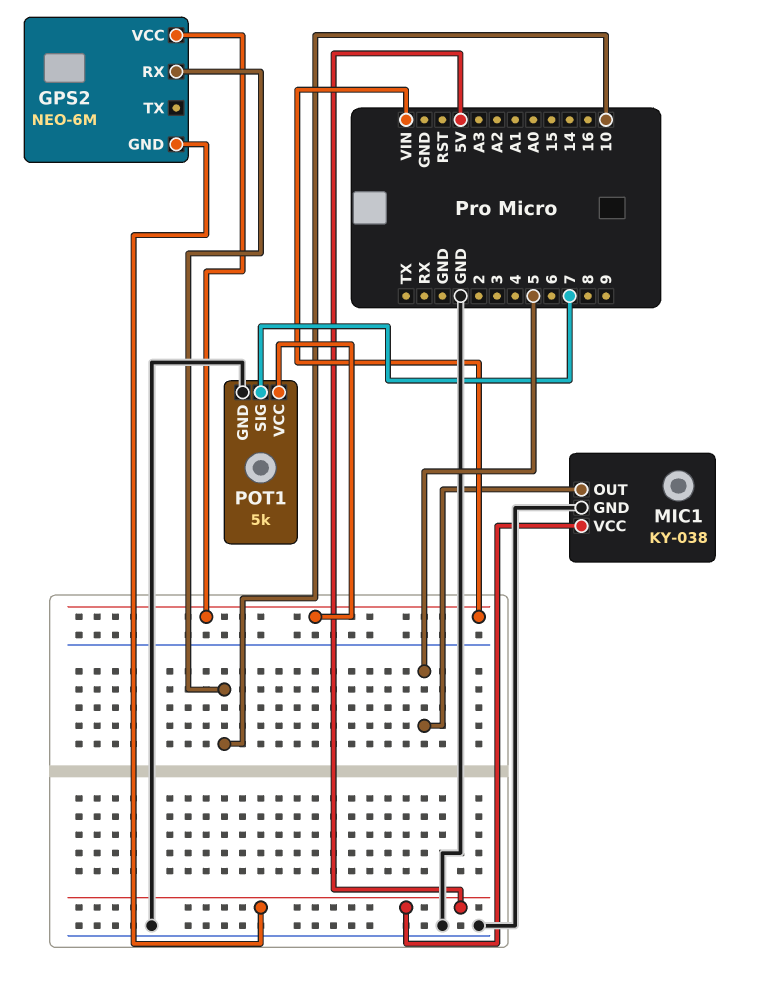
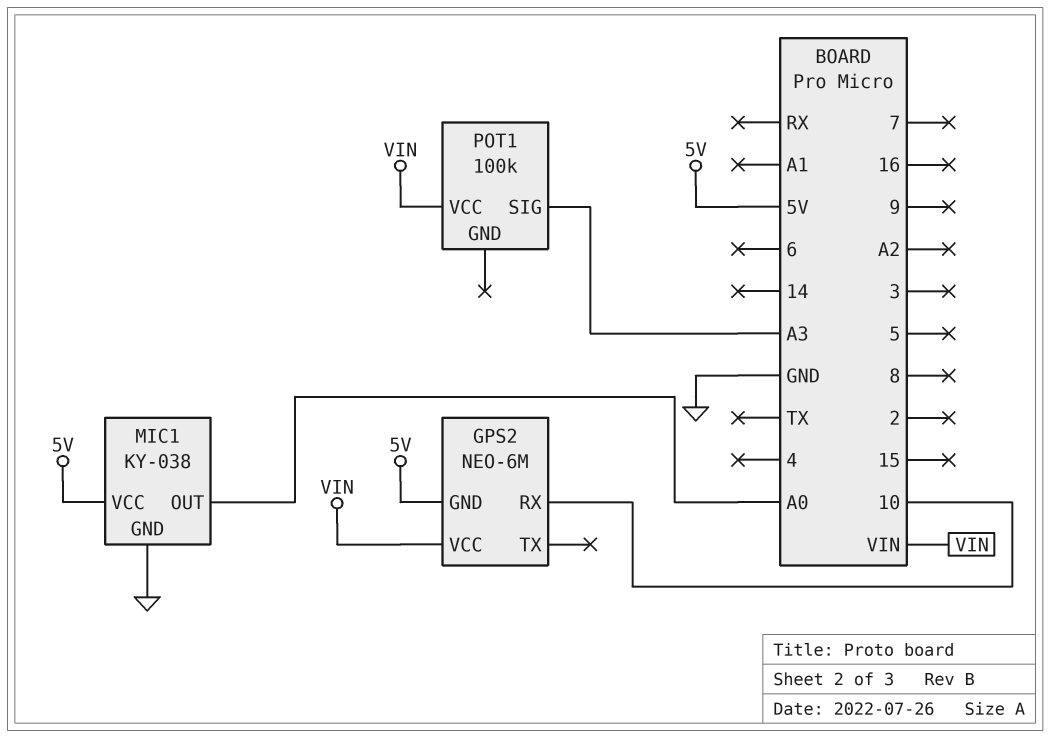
MIC1 pin OUT: 5 -> A0
POT1: 5k -> 100k
POT1 pin GND: GND -> none
POT1 pin SIG: 7 -> A3

